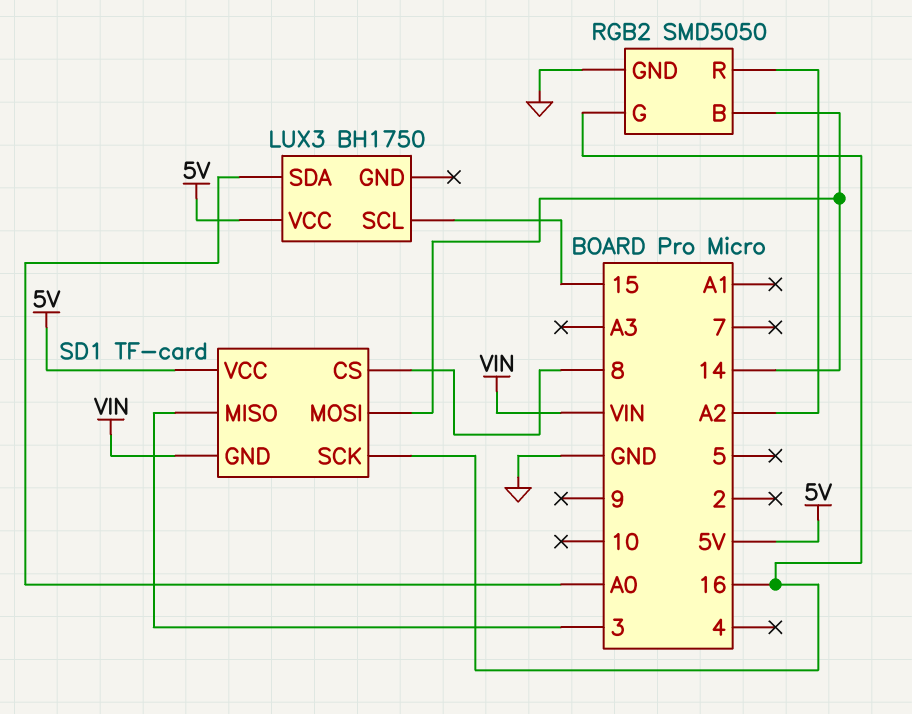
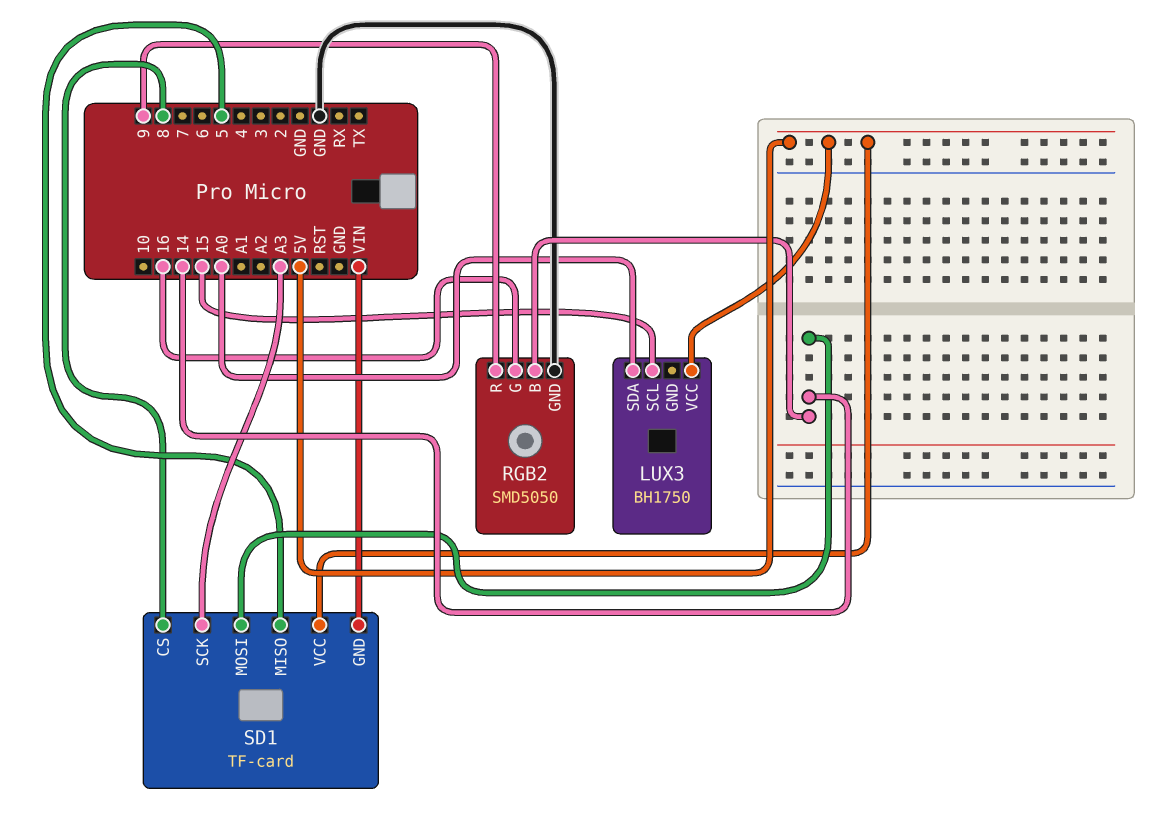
RGB2 pin R: A2 -> 9
SD1 pin MISO: 3 -> 5
SD1 pin SCK: 16 -> A3

